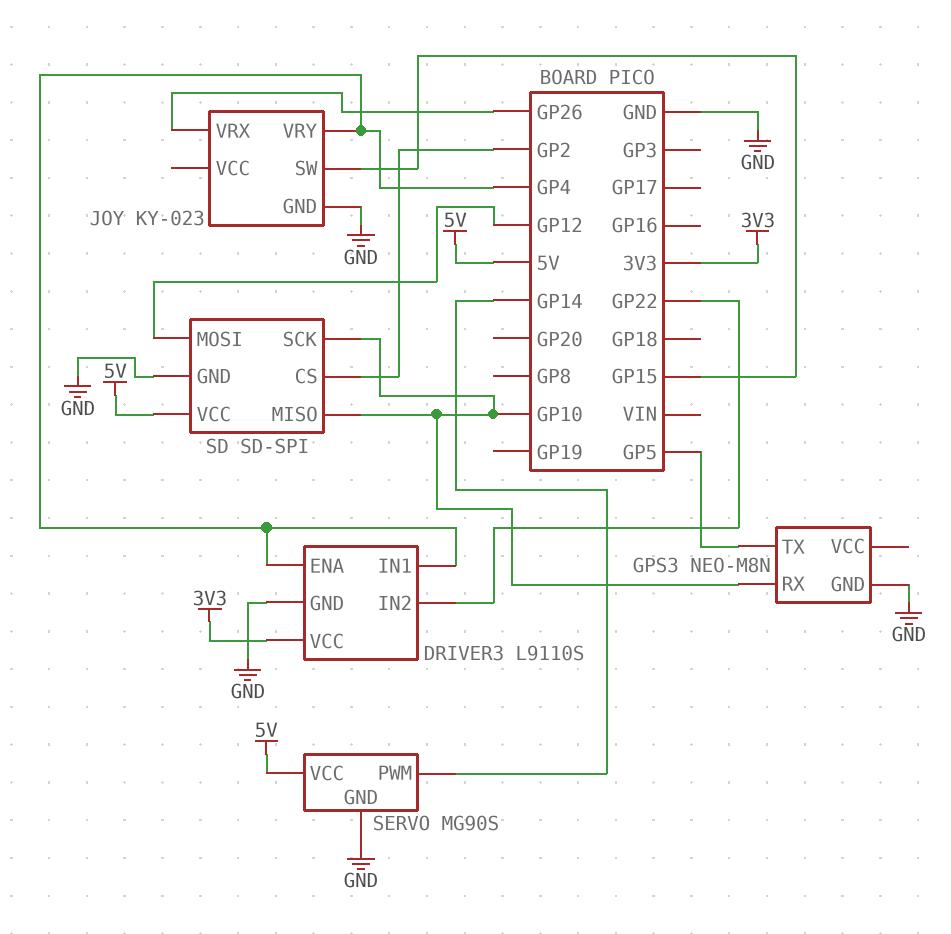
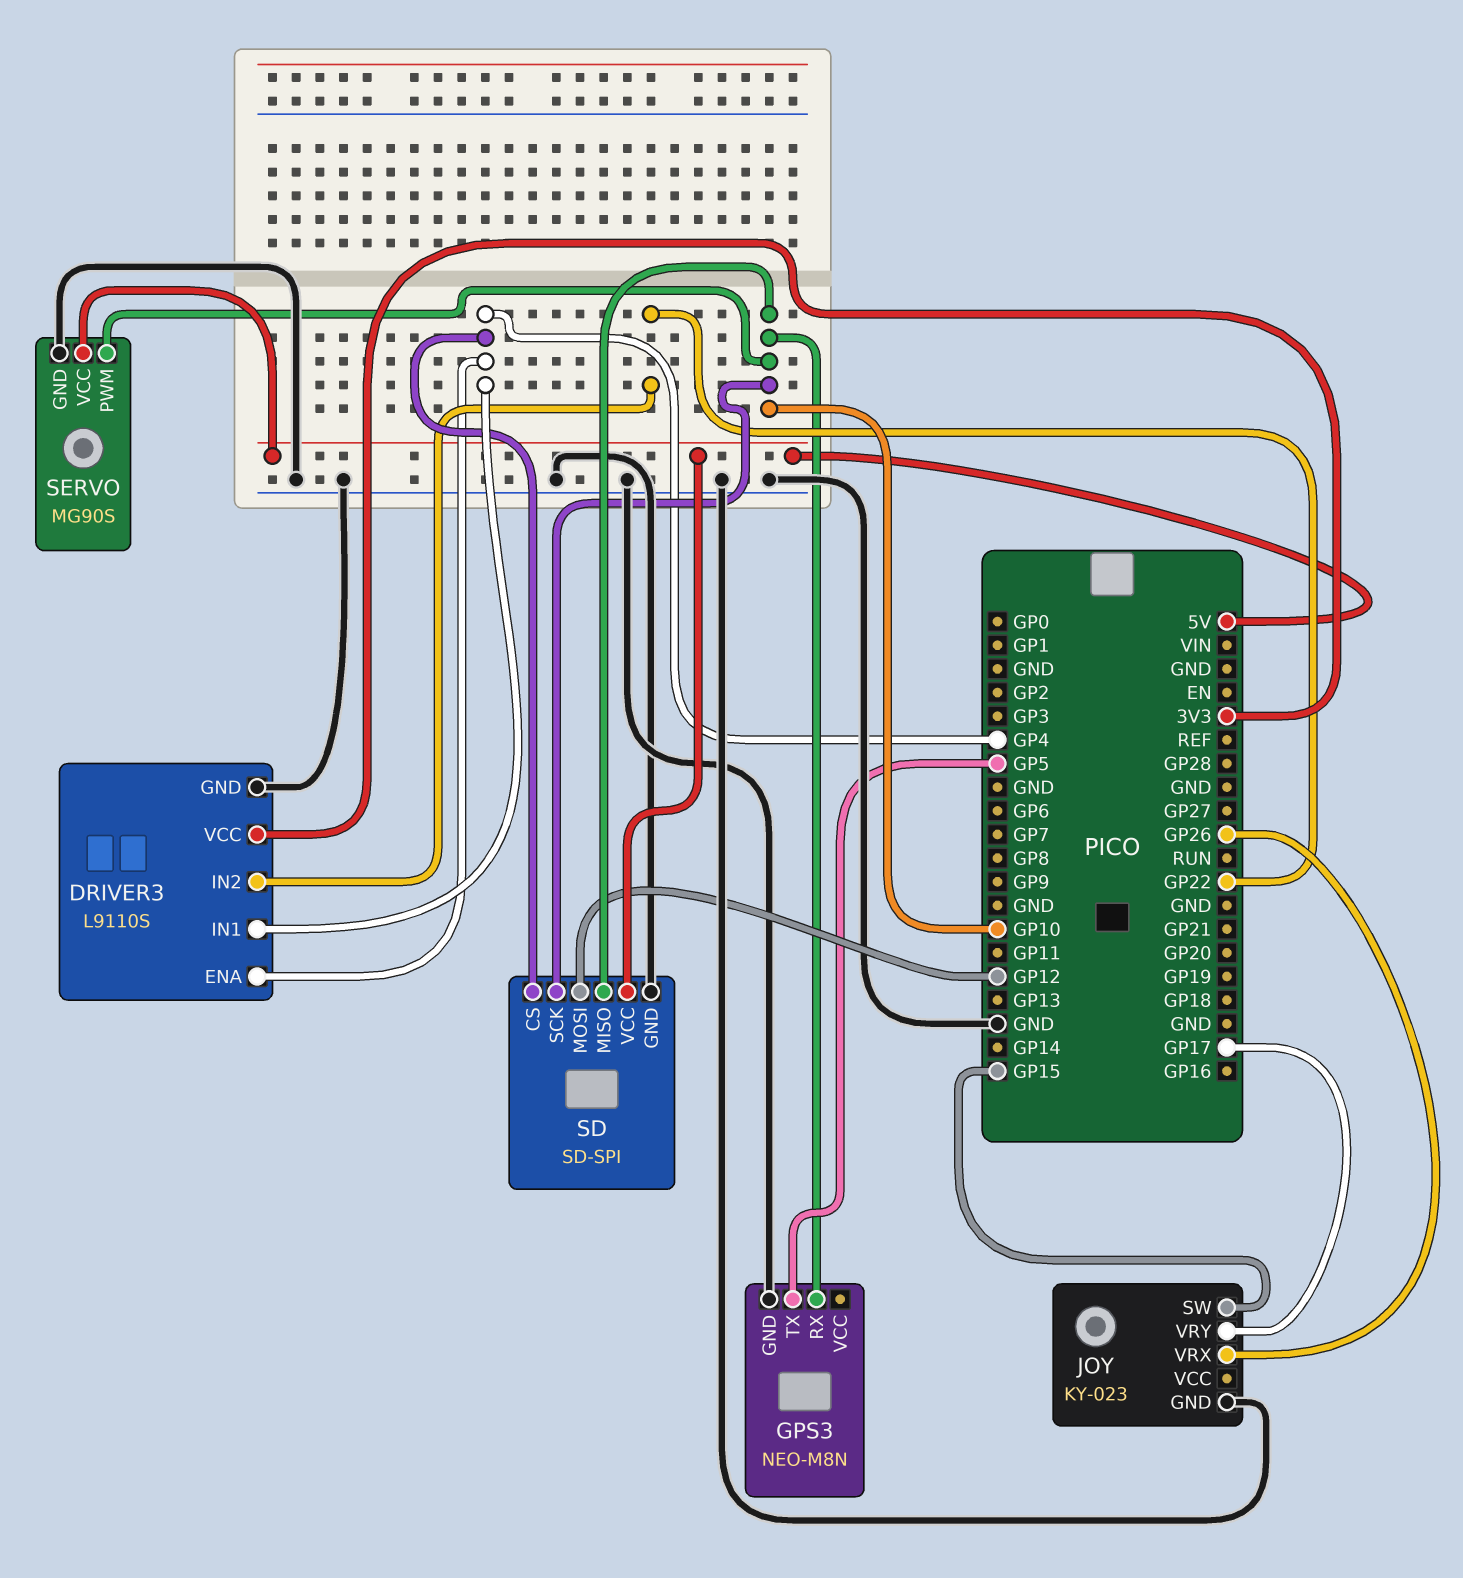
JOY pin VRY: GP4 -> GP17
SD pin CS: GP2 -> GP4
SERVO pin PWM: GP14 -> GP10

